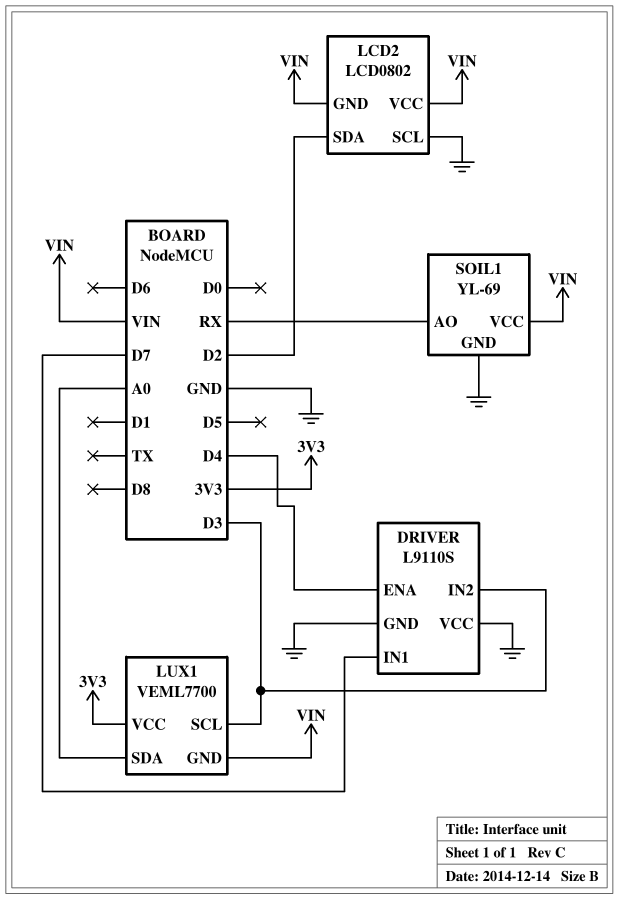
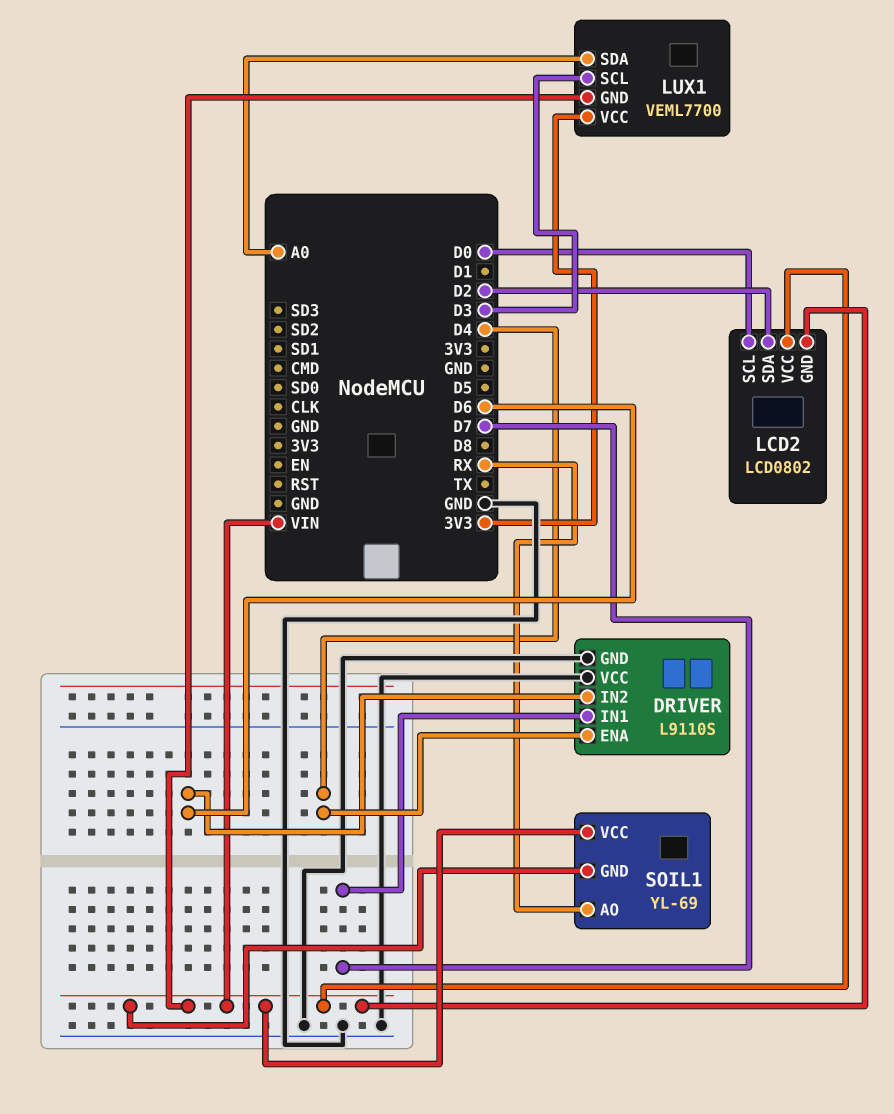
DRIVER pin IN2: D3 -> D6
LCD2 pin SCL: GND -> D0
SOIL1 pin GND: GND -> VIN

